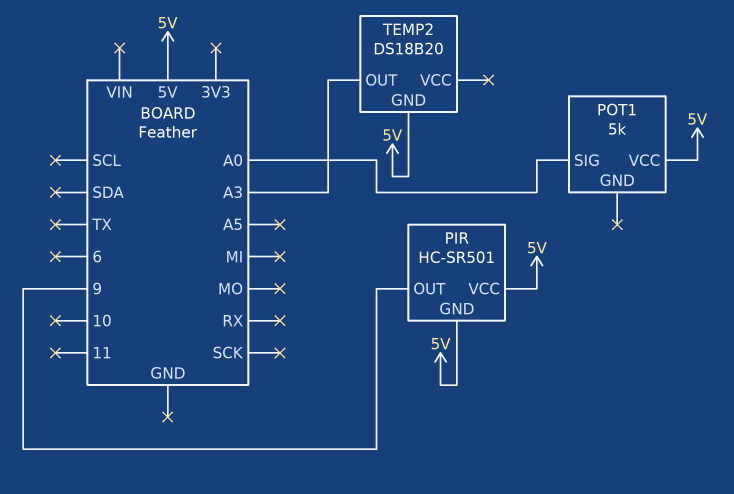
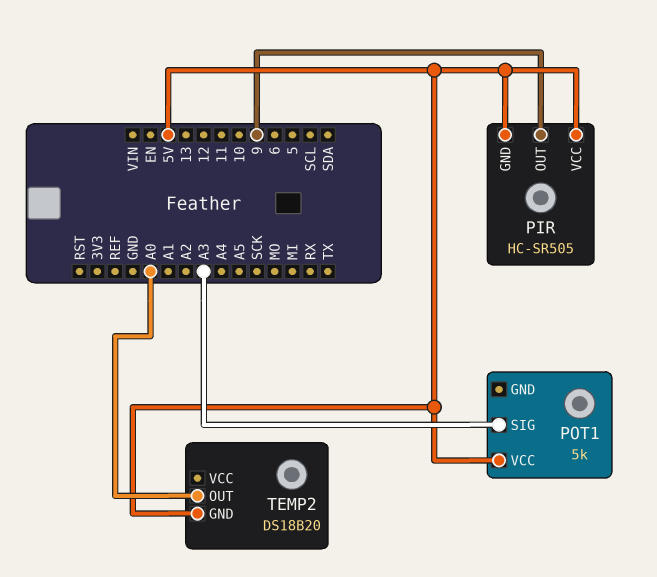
PIR: HC-SR501 -> HC-SR505
POT1 pin SIG: A0 -> A3
TEMP2 pin OUT: A3 -> A0

